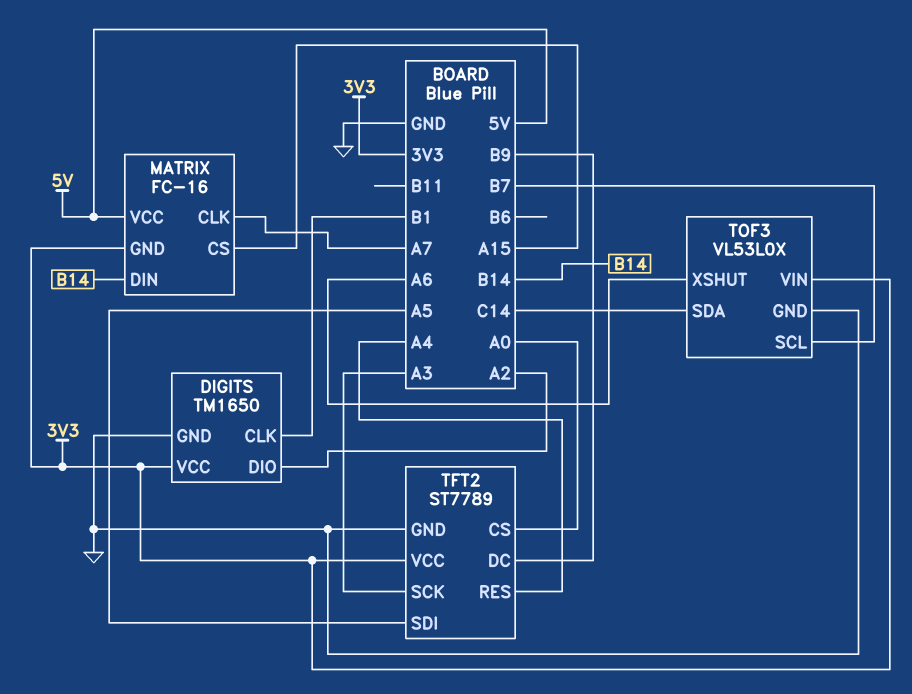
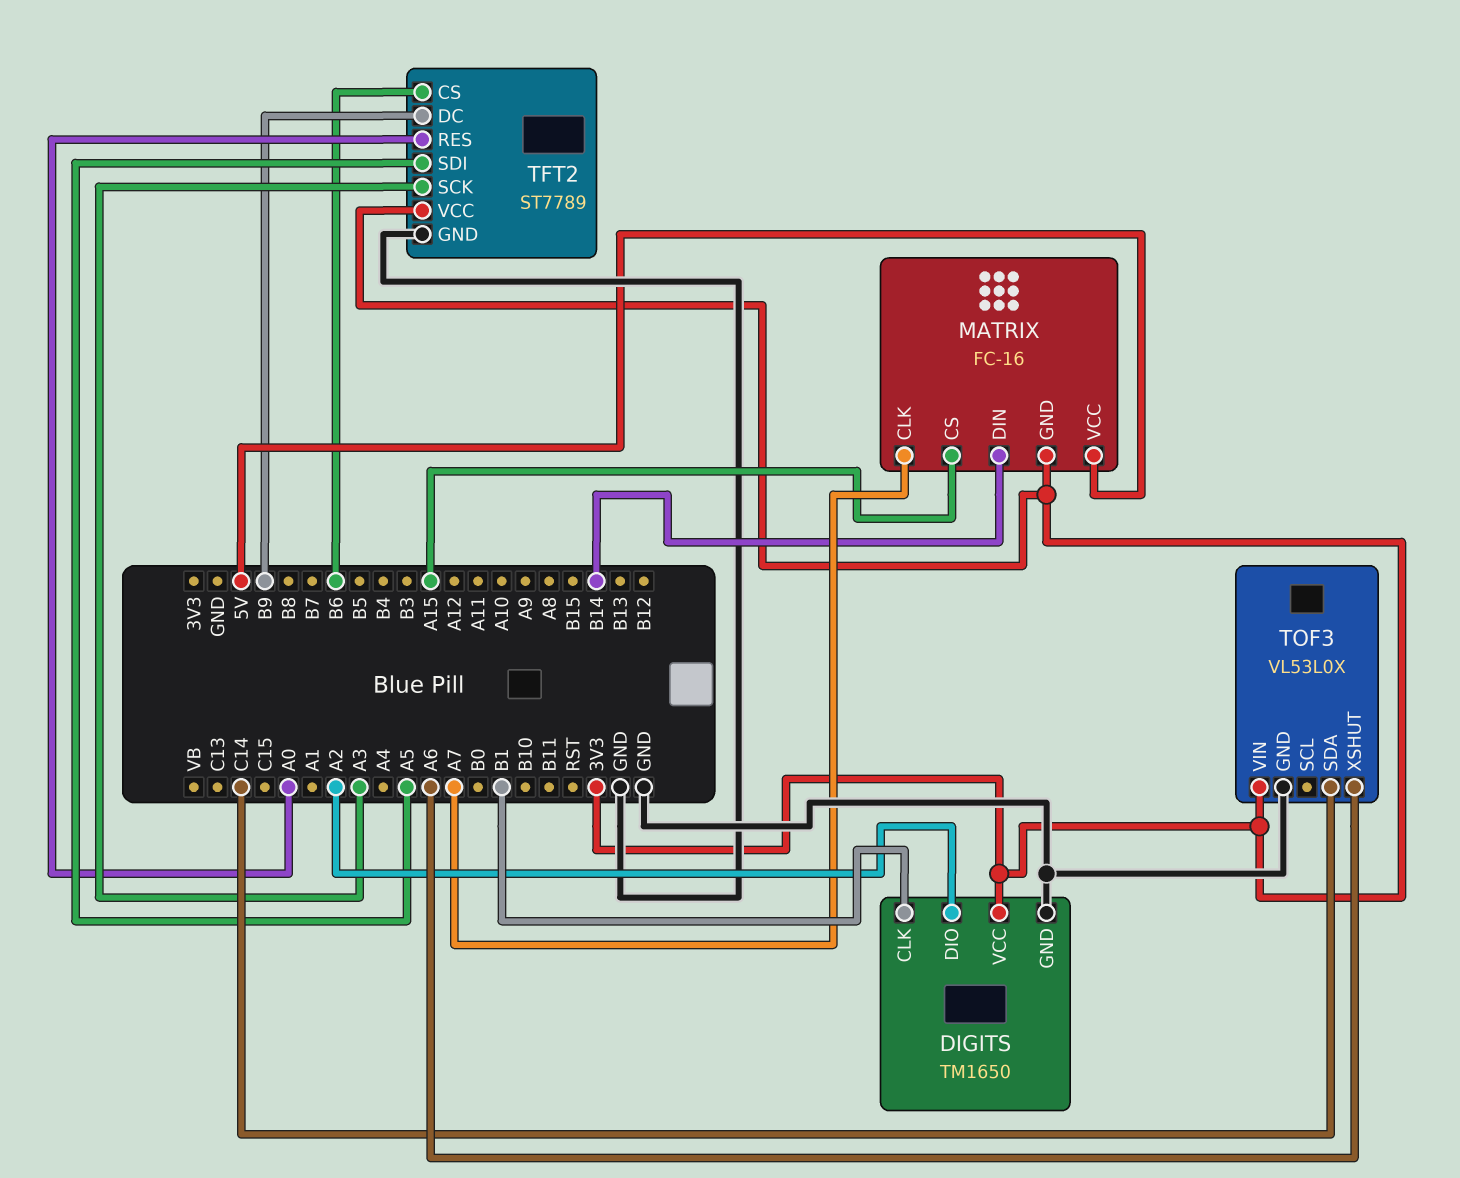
TFT2 pin CS: A0 -> B6
TFT2 pin RES: A4 -> A0
TOF3 pin SCL: B7 -> none

